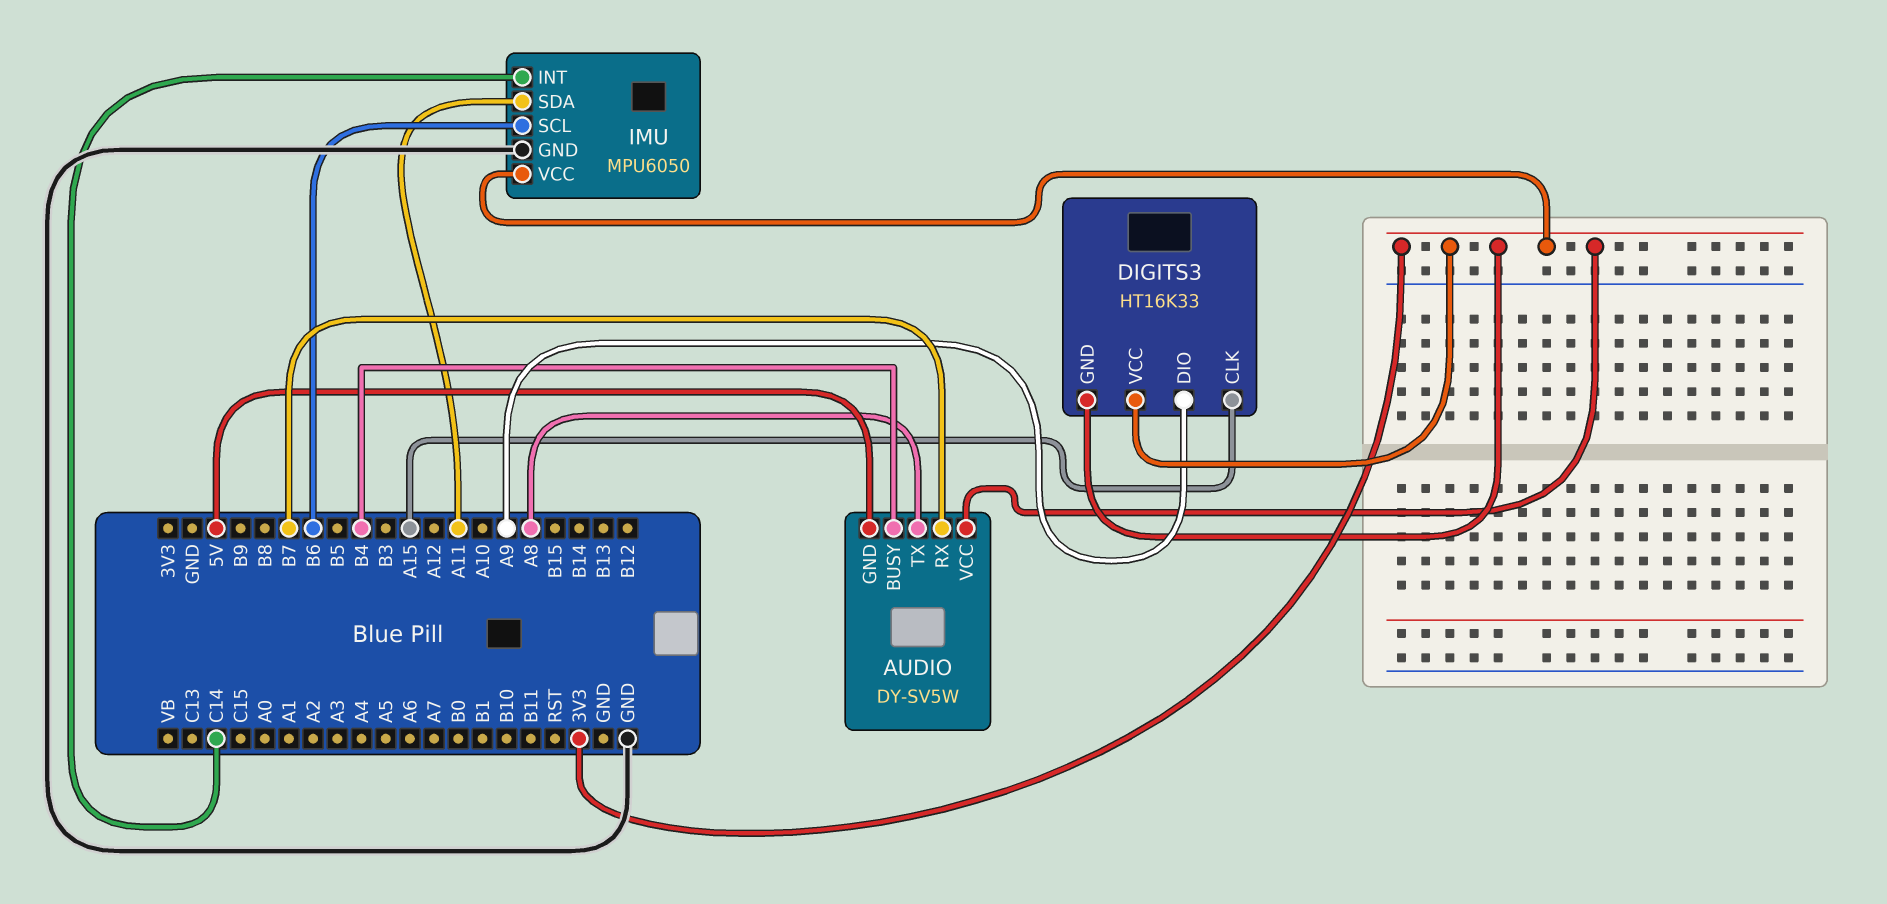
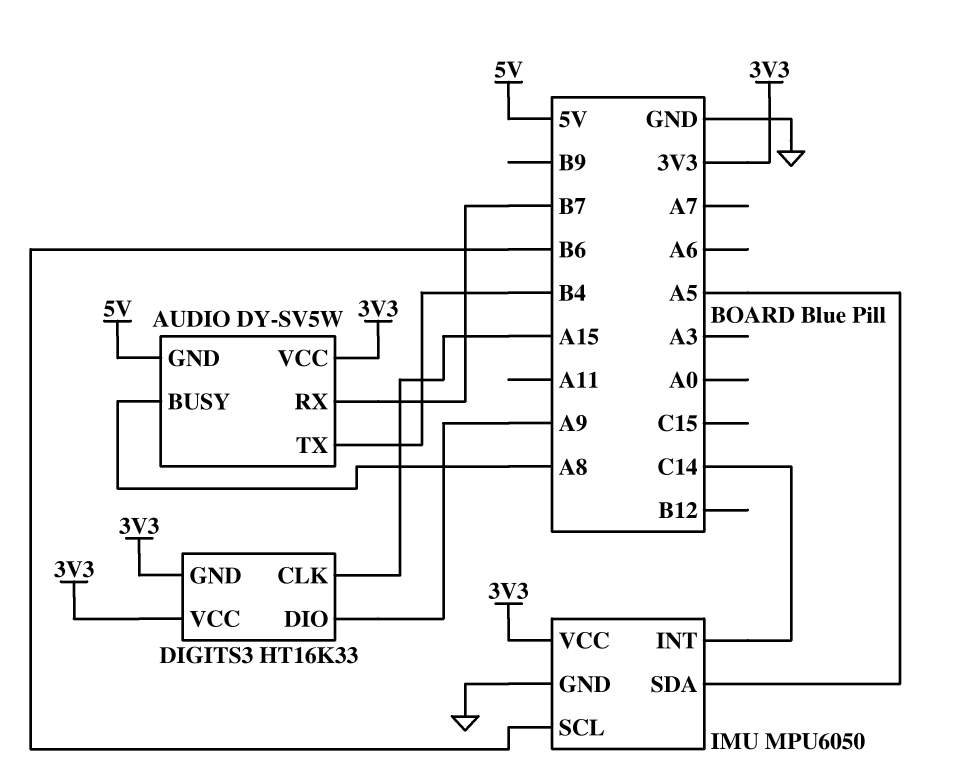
AUDIO pin BUSY: B4 -> A8
AUDIO pin TX: A8 -> B4
IMU pin SDA: A11 -> A5

